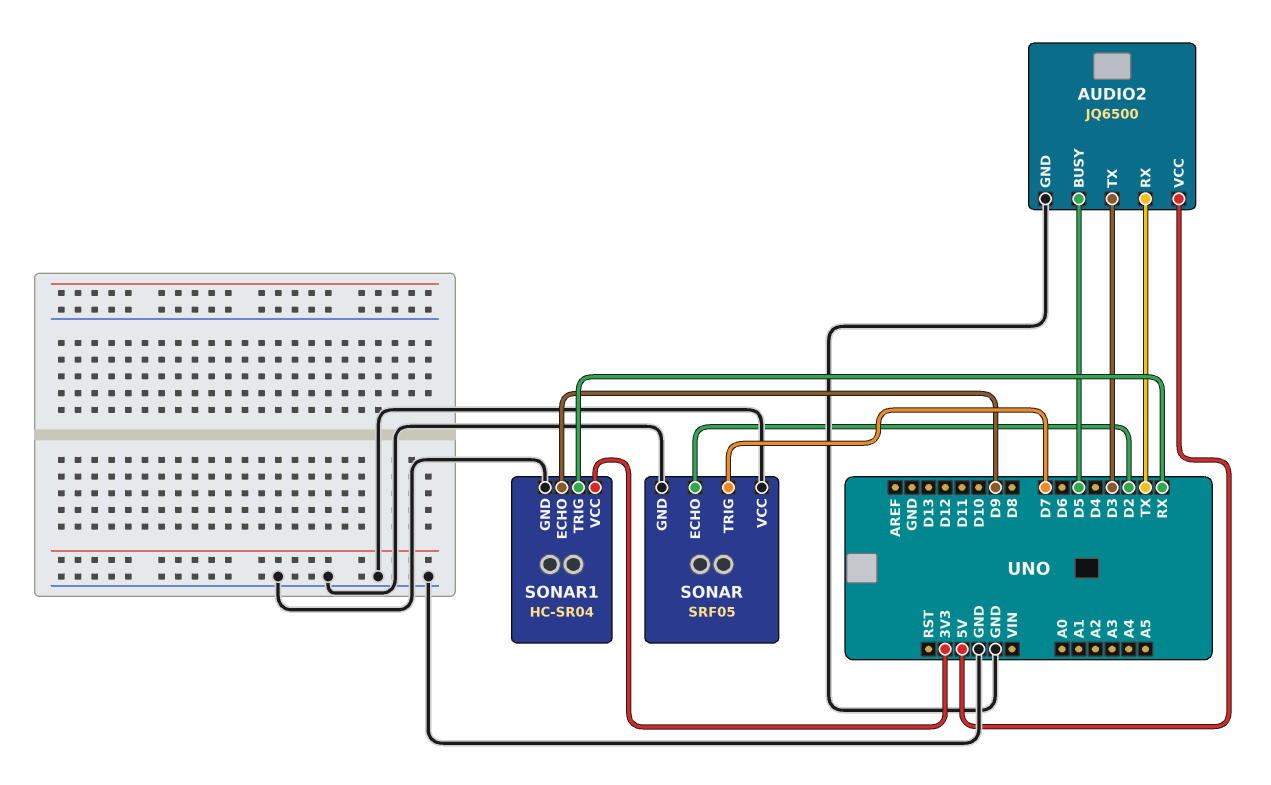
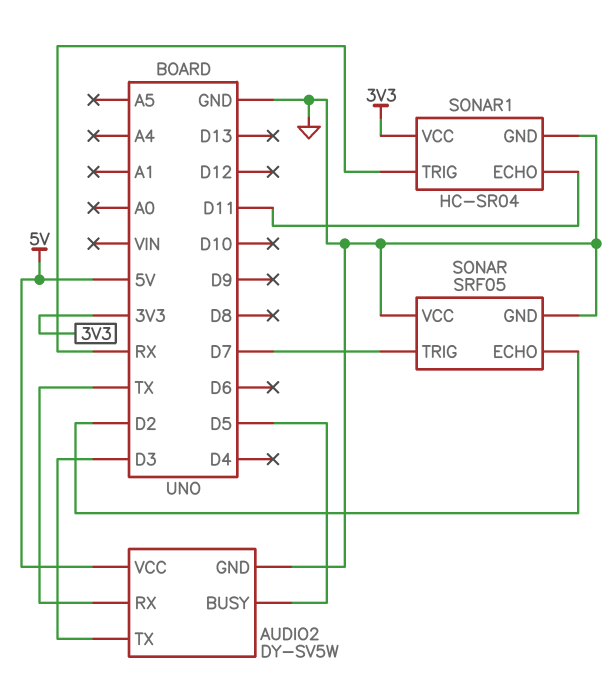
AUDIO2: JQ6500 -> DY-SV5W
SONAR1 pin ECHO: D9 -> D11

